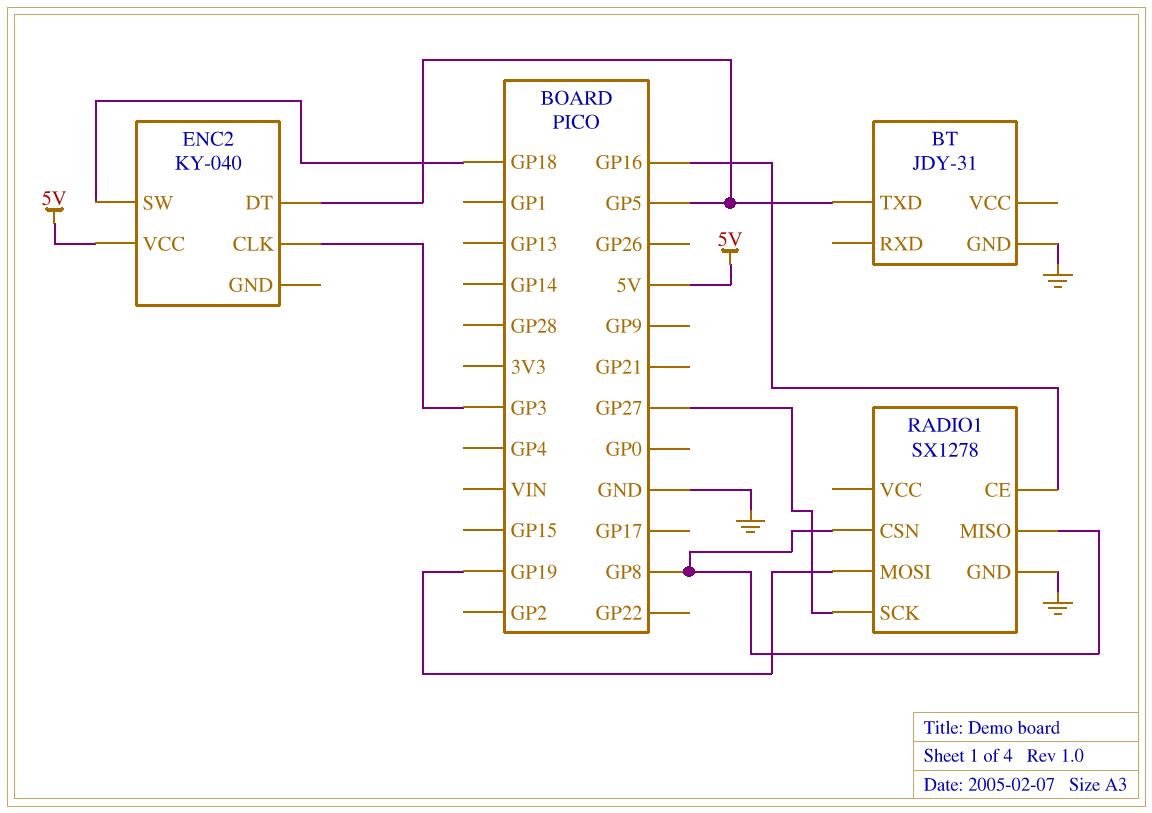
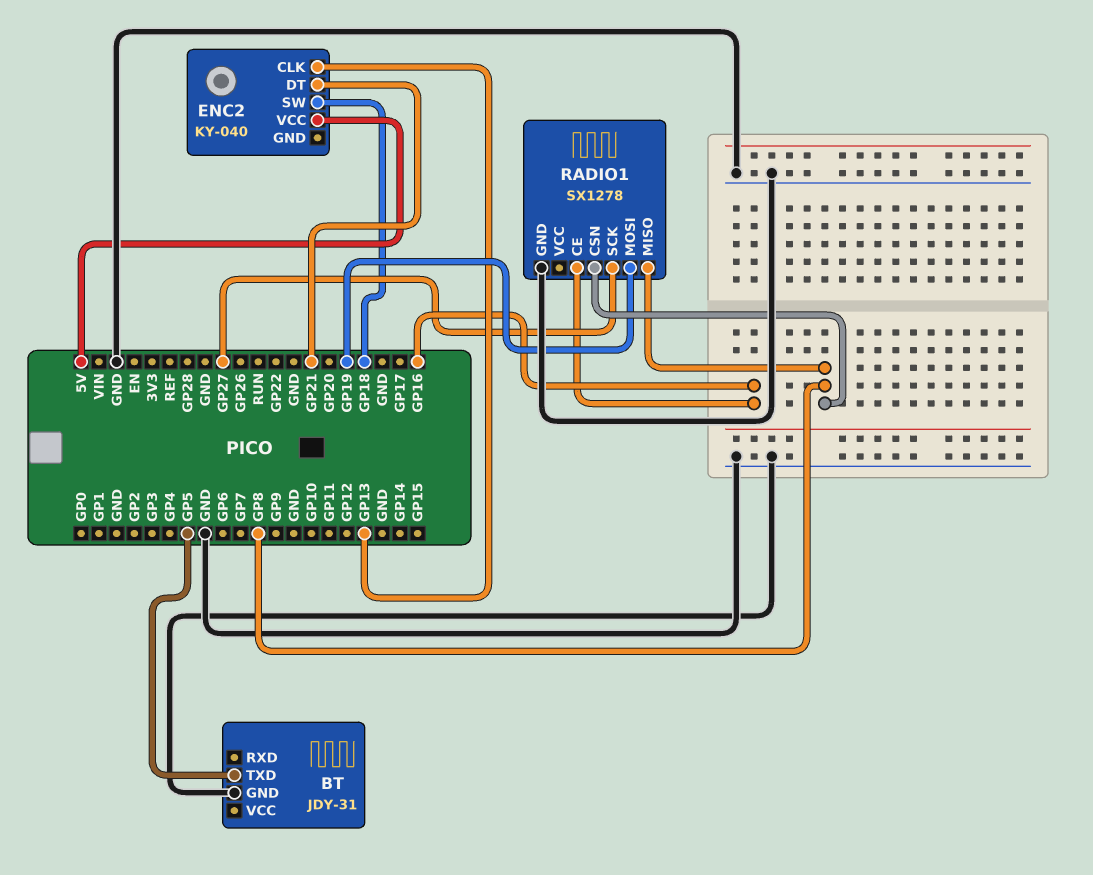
ENC2 pin CLK: GP3 -> GP13
ENC2 pin DT: GP5 -> GP21

